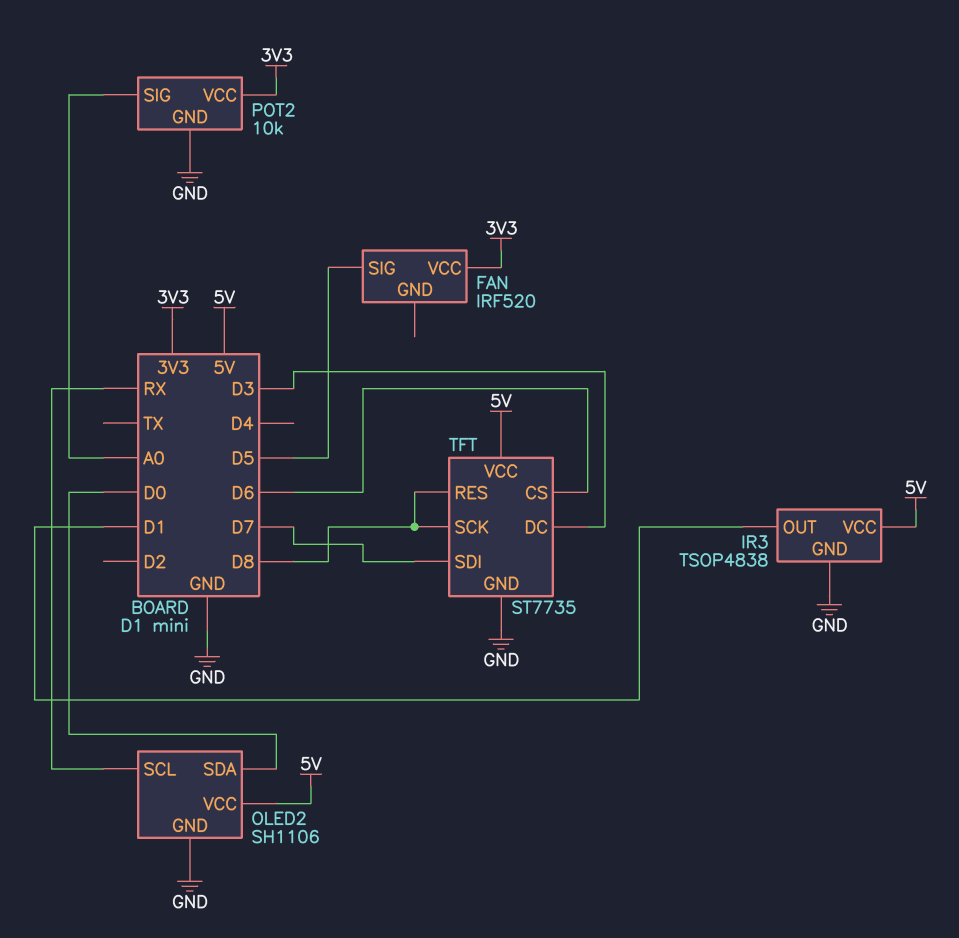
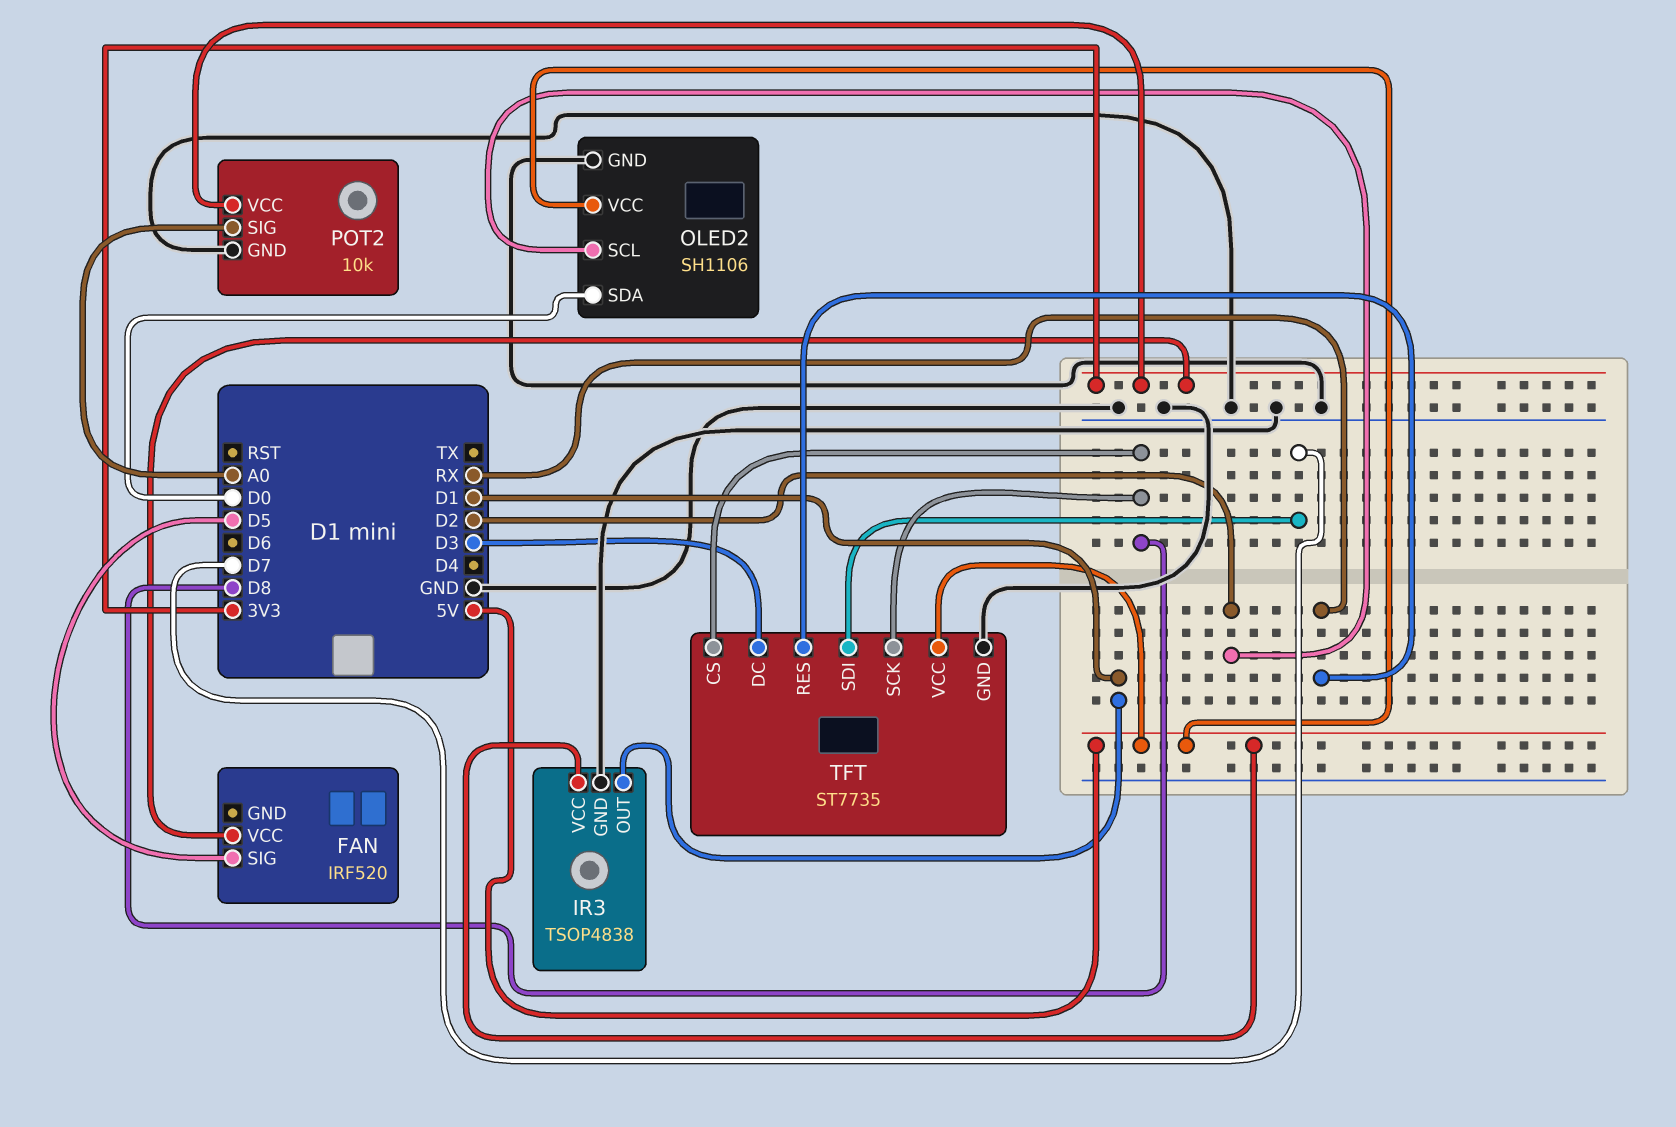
OLED2 pin SCL: RX -> D2
TFT pin CS: D6 -> D8
TFT pin RES: D8 -> RX

